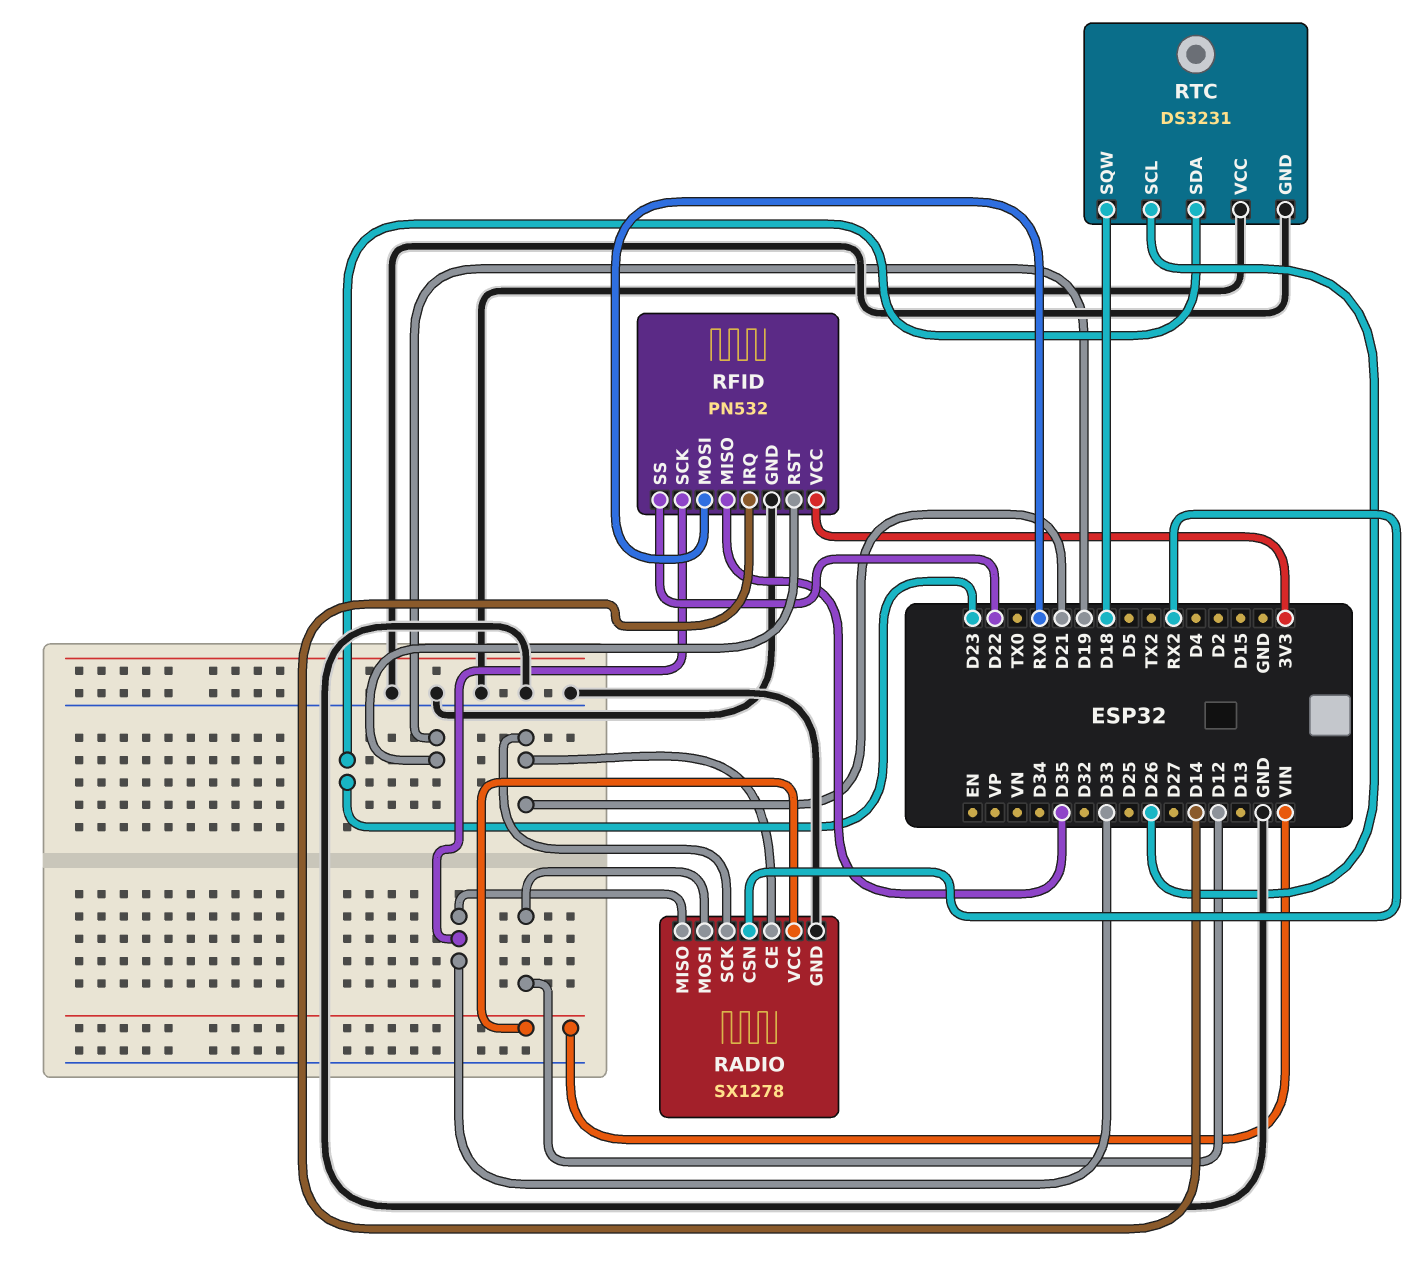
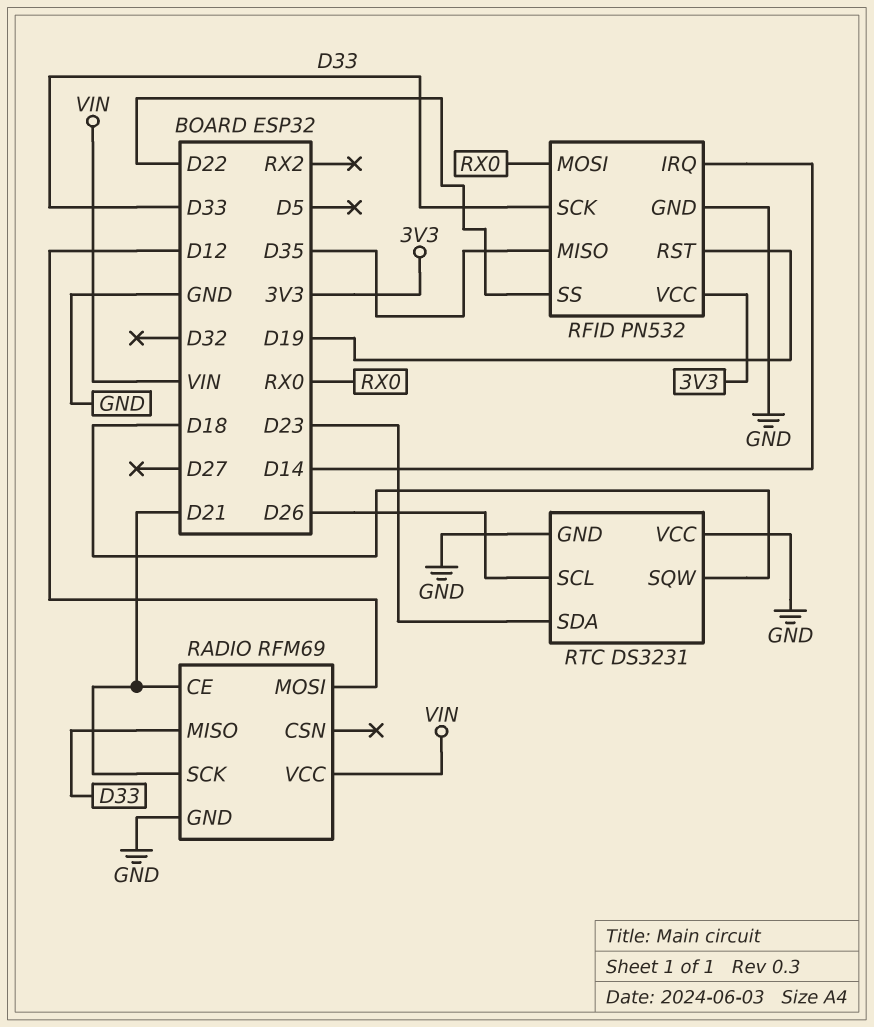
RADIO: SX1278 -> RFM69
RADIO pin CSN: RX2 -> none

